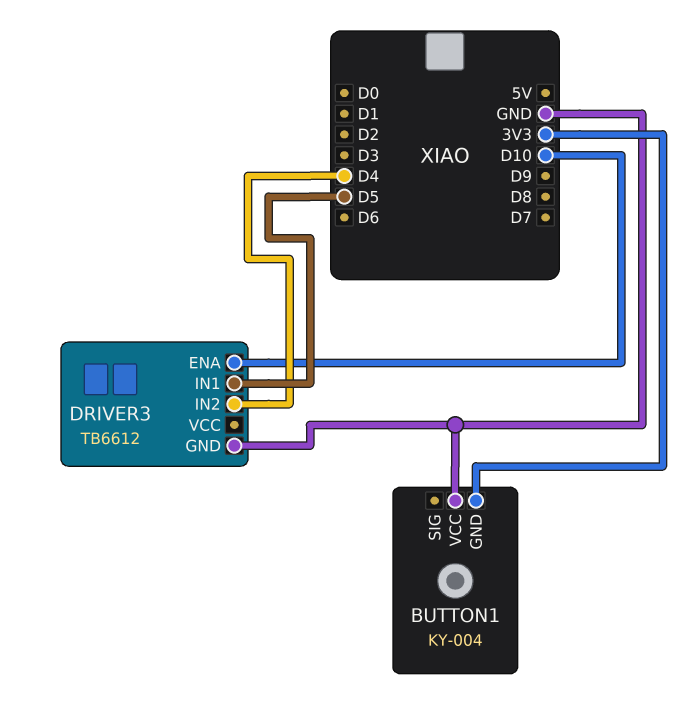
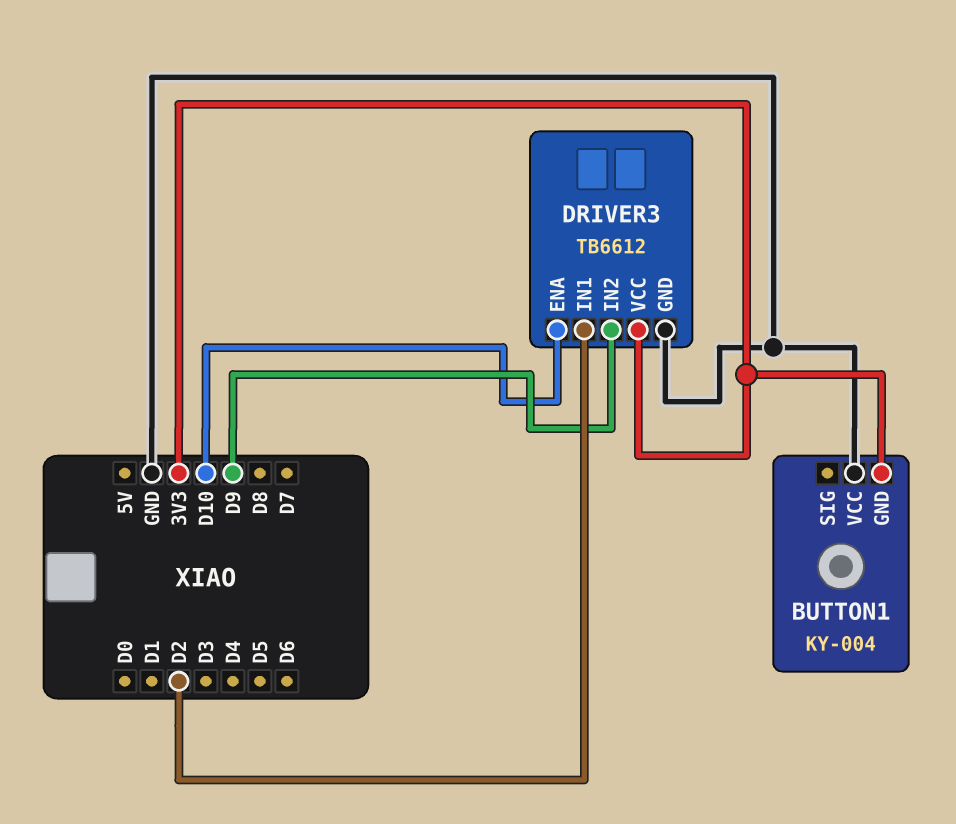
DRIVER3 pin IN1: D5 -> D2
DRIVER3 pin IN2: D4 -> D9
DRIVER3 pin VCC: none -> 3V3

